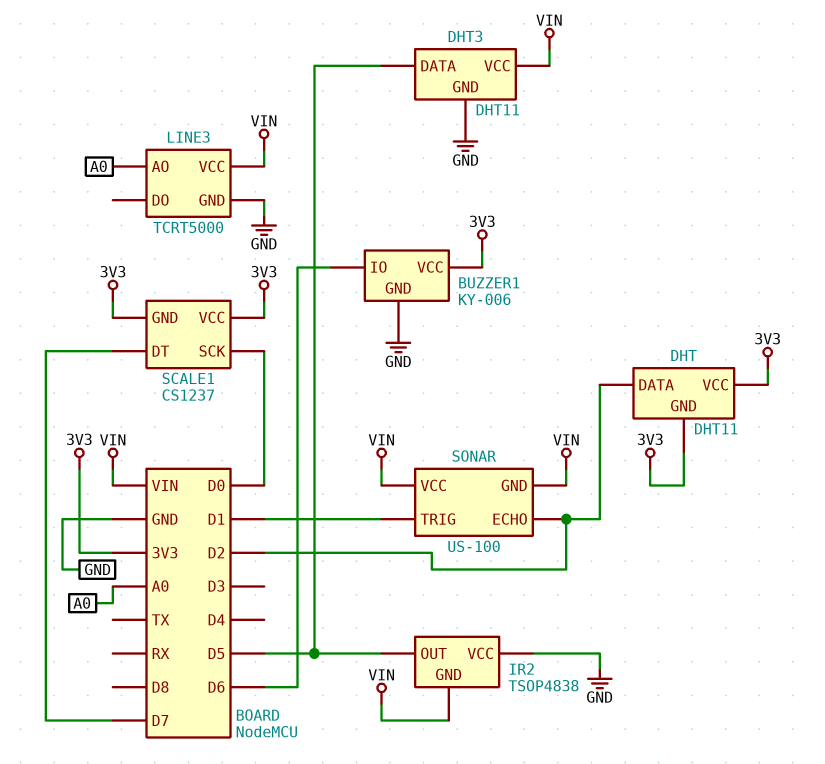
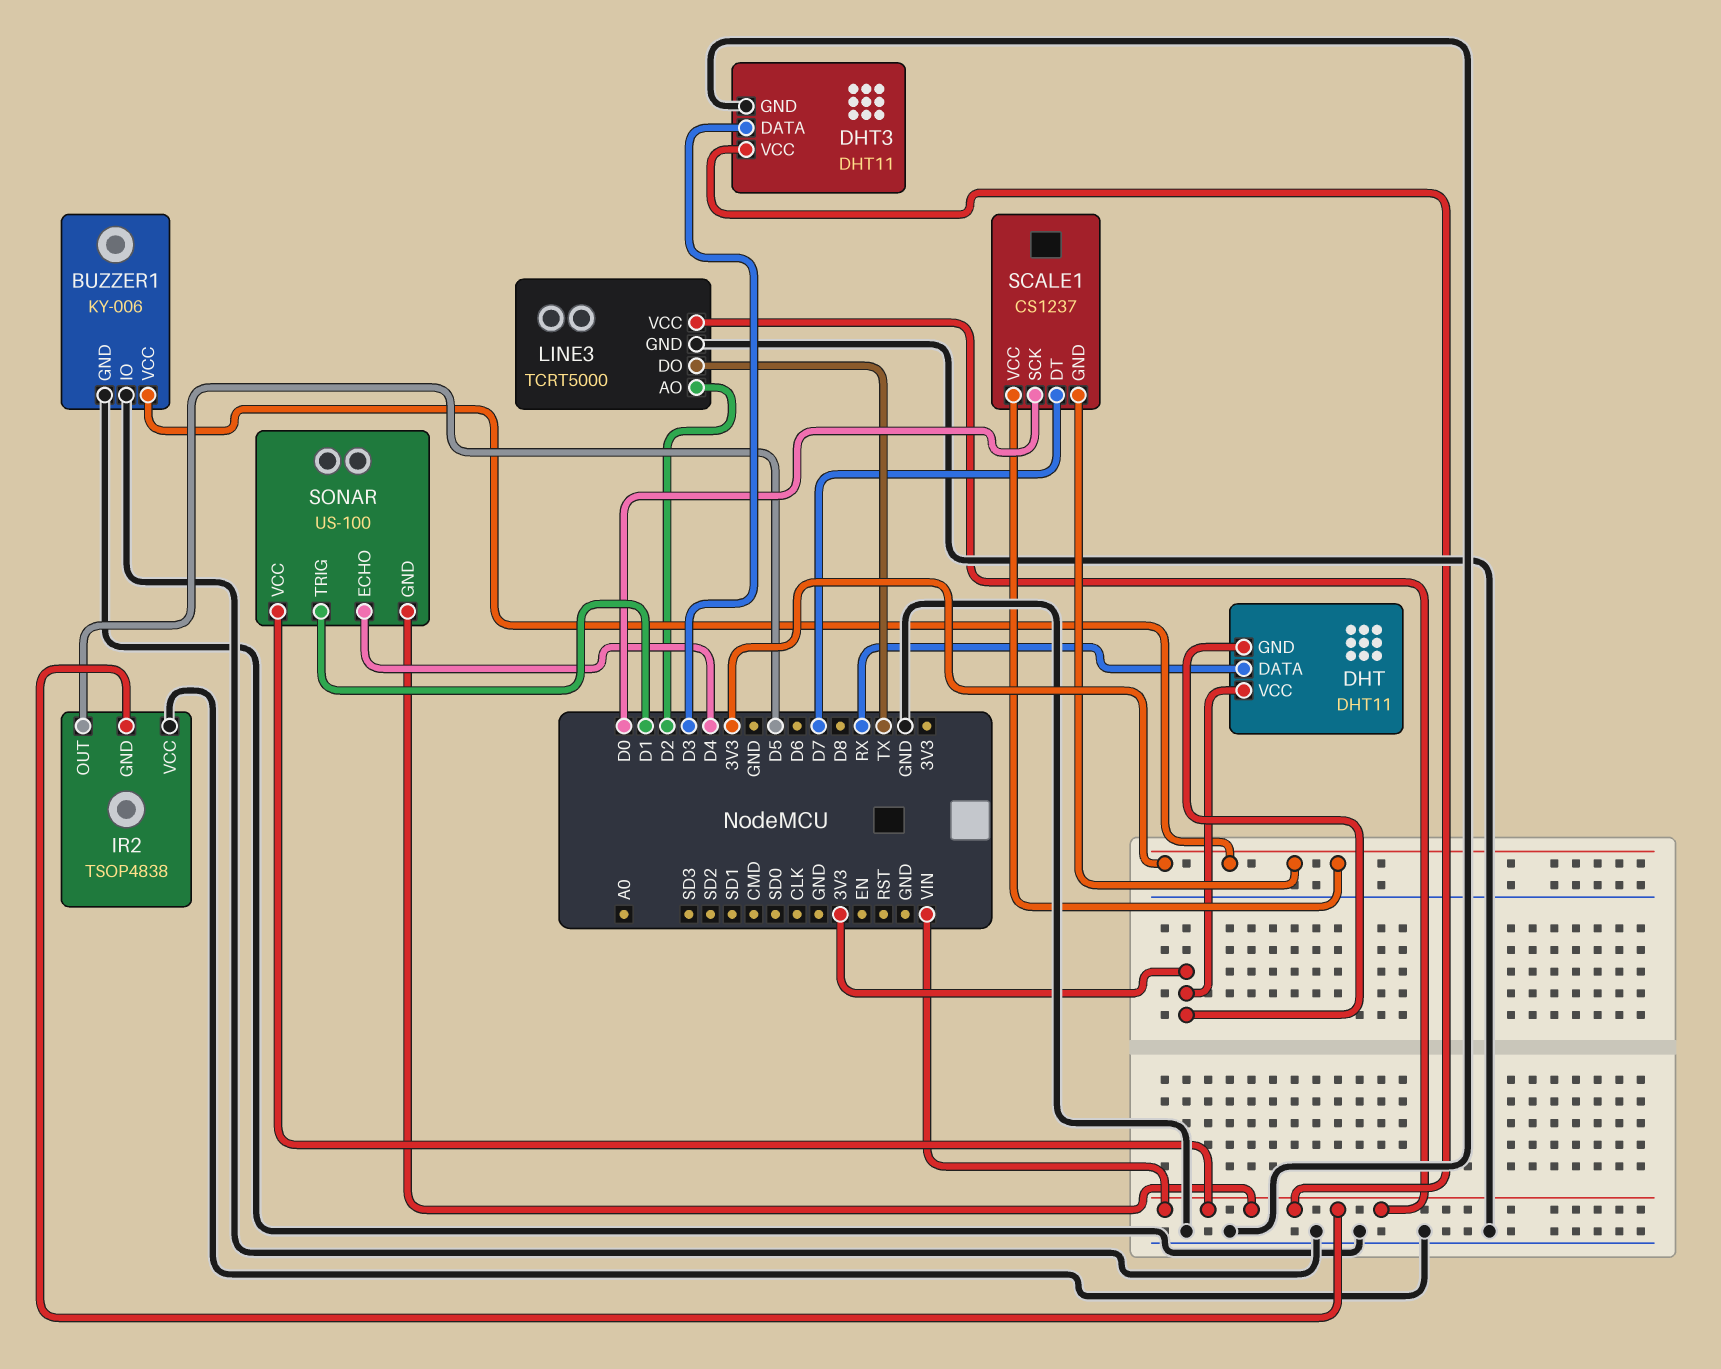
BUZZER1 pin IO: D6 -> GND
DHT pin DATA: D2 -> RX
DHT3 pin DATA: D5 -> D3
LINE3 pin AO: A0 -> D2
LINE3 pin DO: none -> TX
SONAR pin ECHO: D2 -> D4

